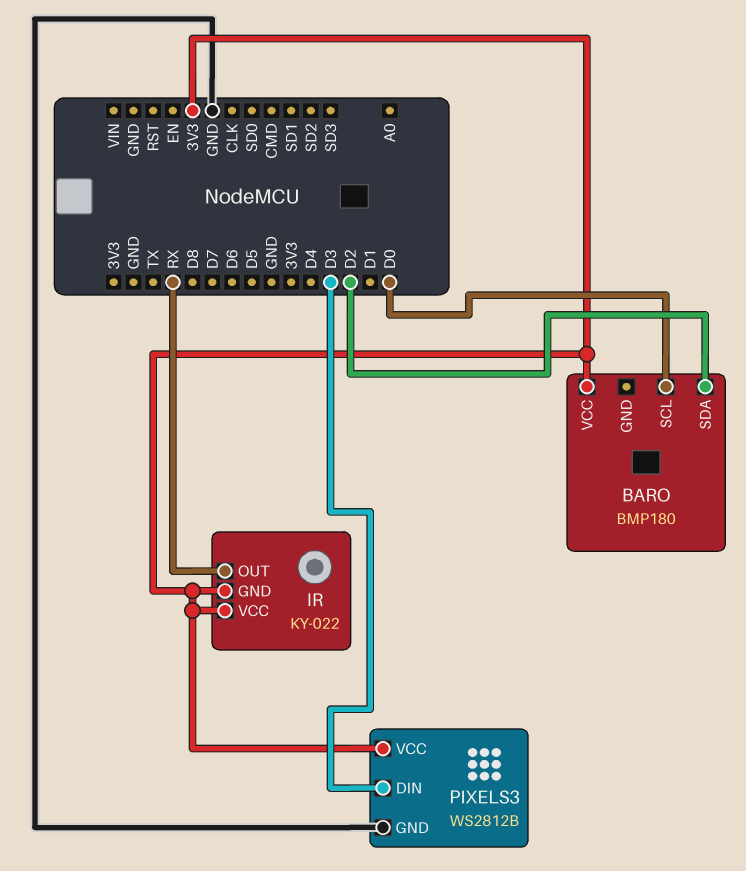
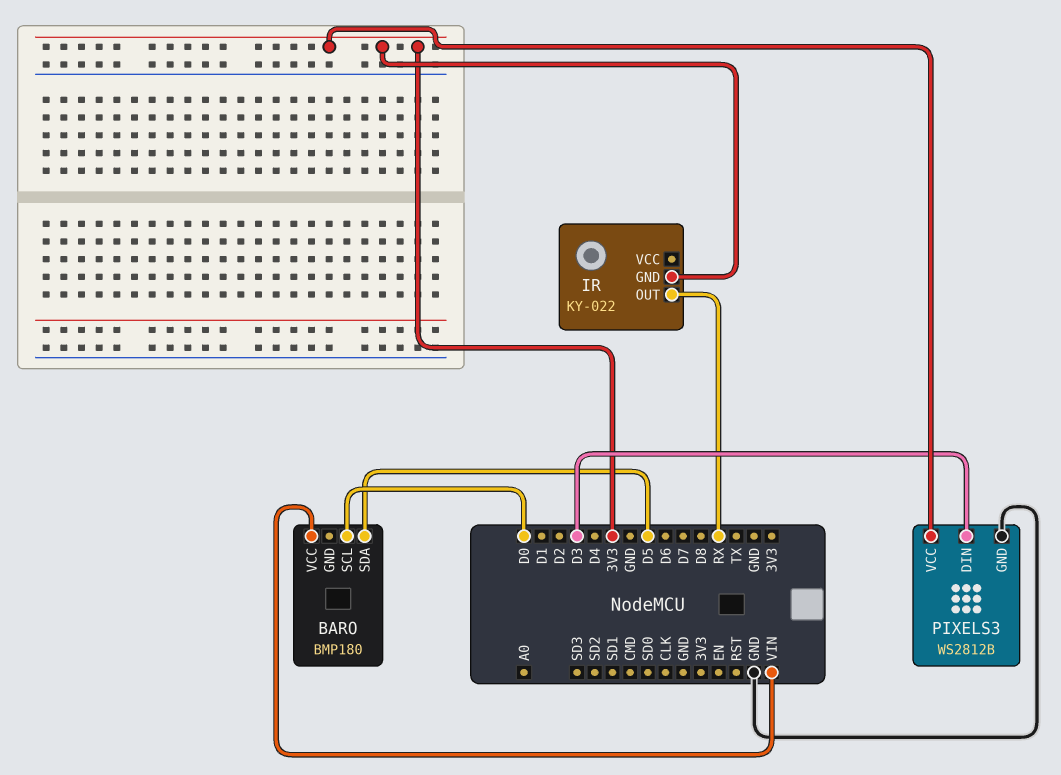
BARO pin SDA: D2 -> D5
BARO pin VCC: 3V3 -> VIN
IR pin VCC: 3V3 -> none

